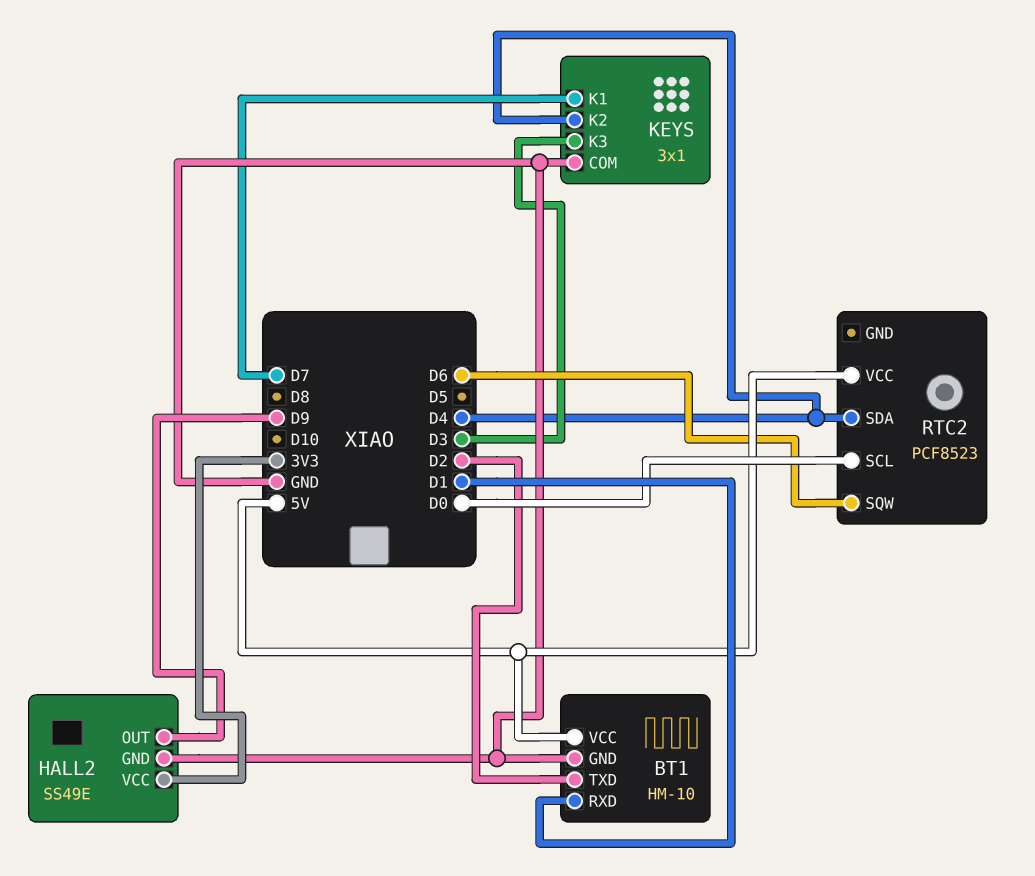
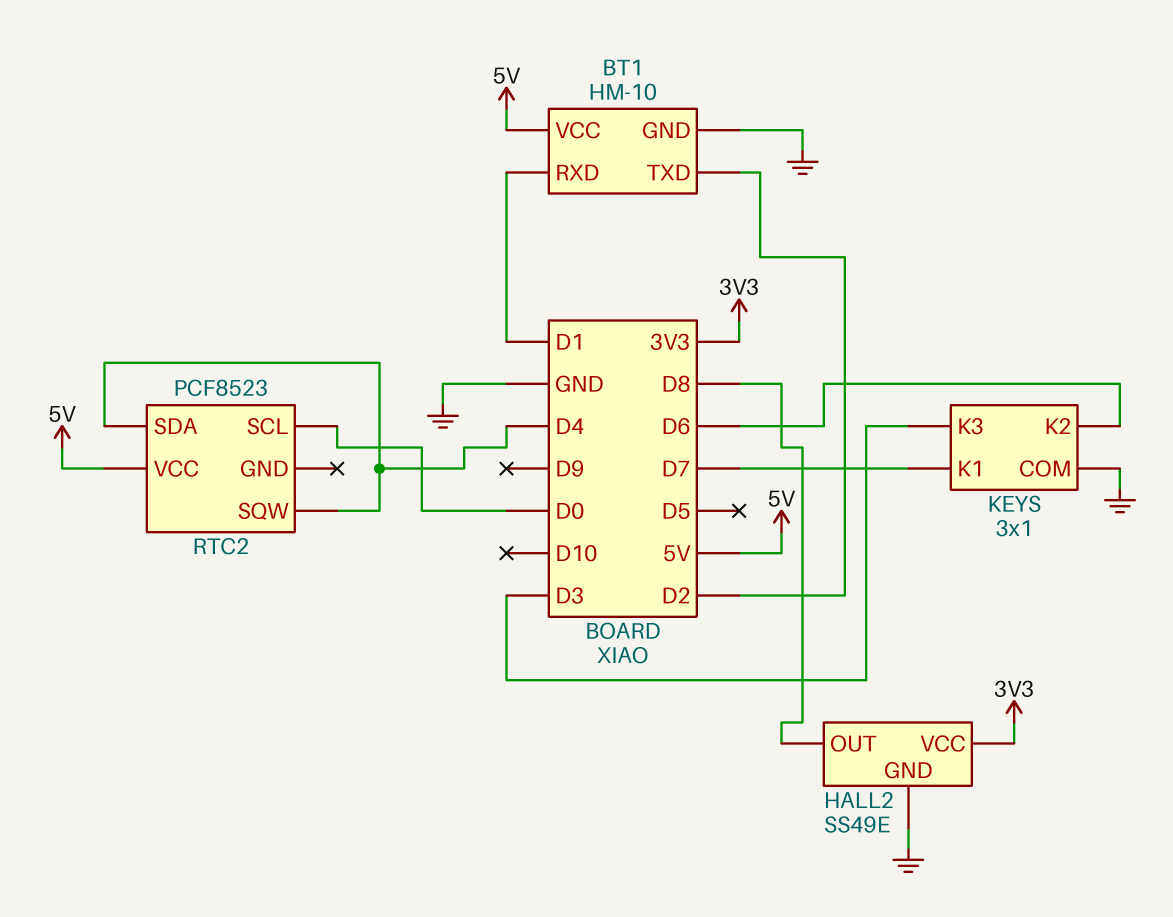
HALL2 pin OUT: D9 -> D8
KEYS pin K2: D4 -> D6
RTC2 pin SQW: D6 -> D4

